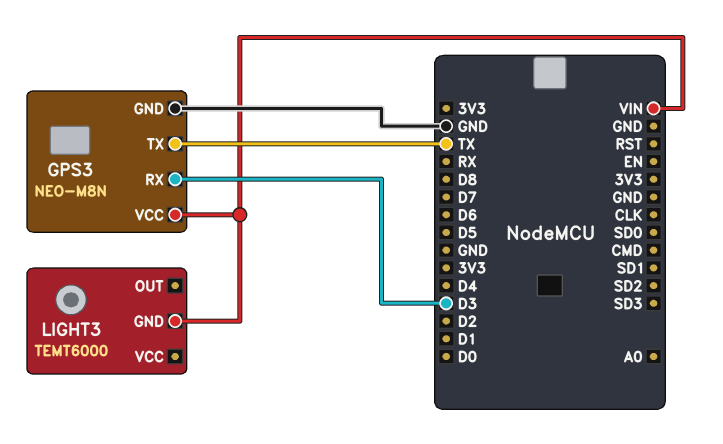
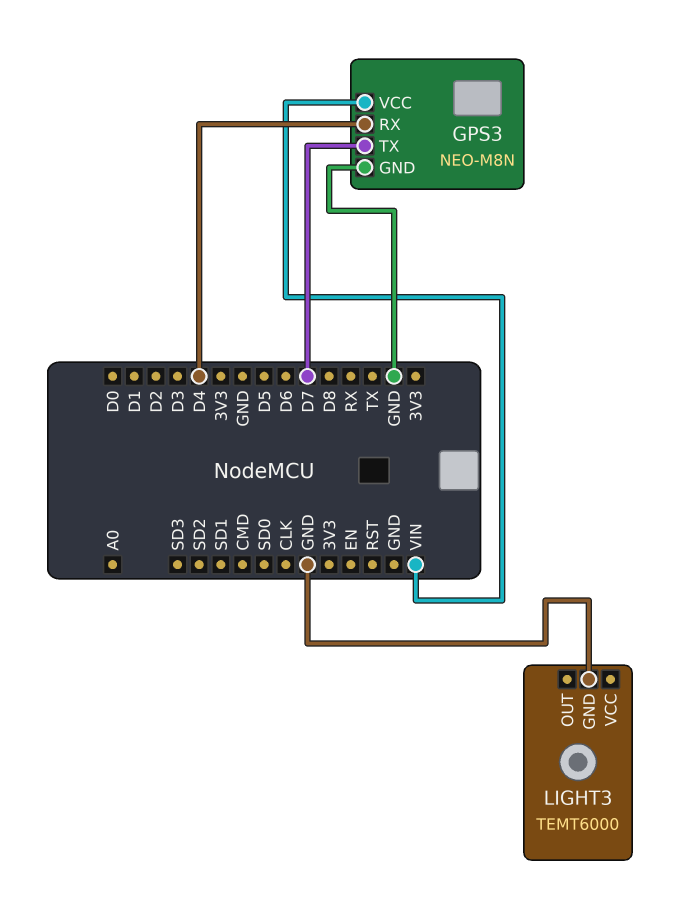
GPS3 pin RX: D3 -> D4
GPS3 pin TX: TX -> D7
LIGHT3 pin GND: VIN -> GND

